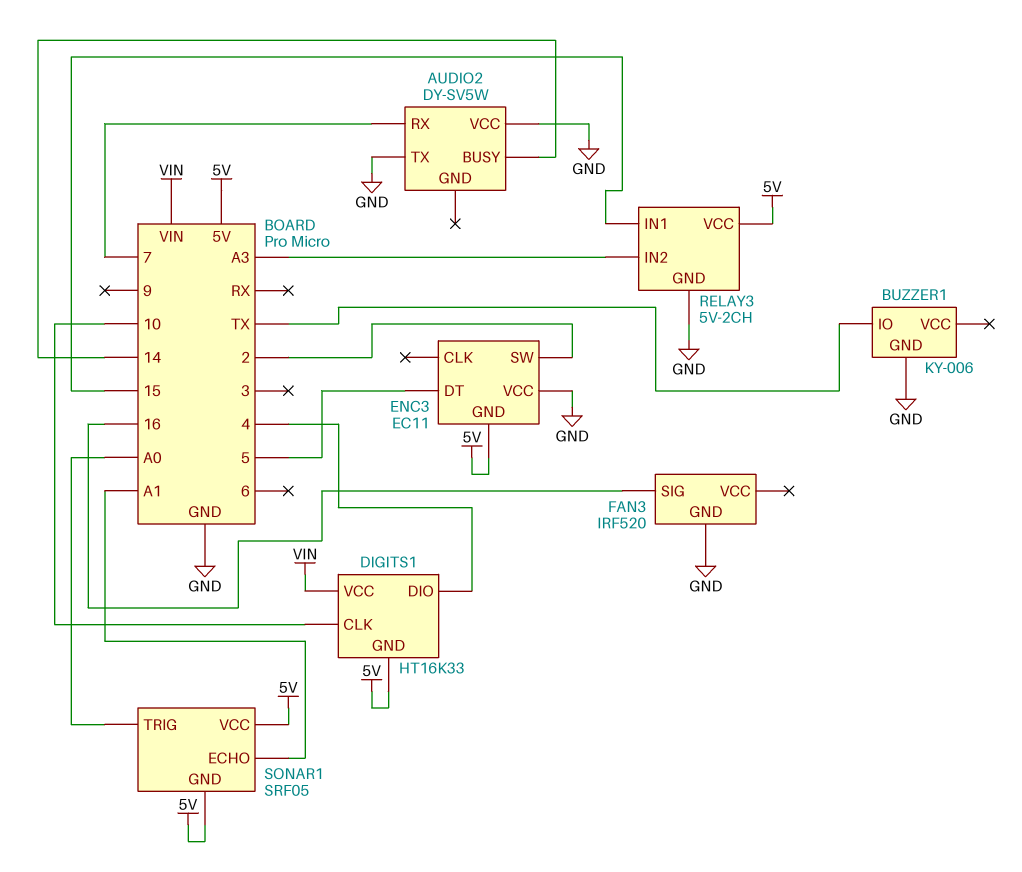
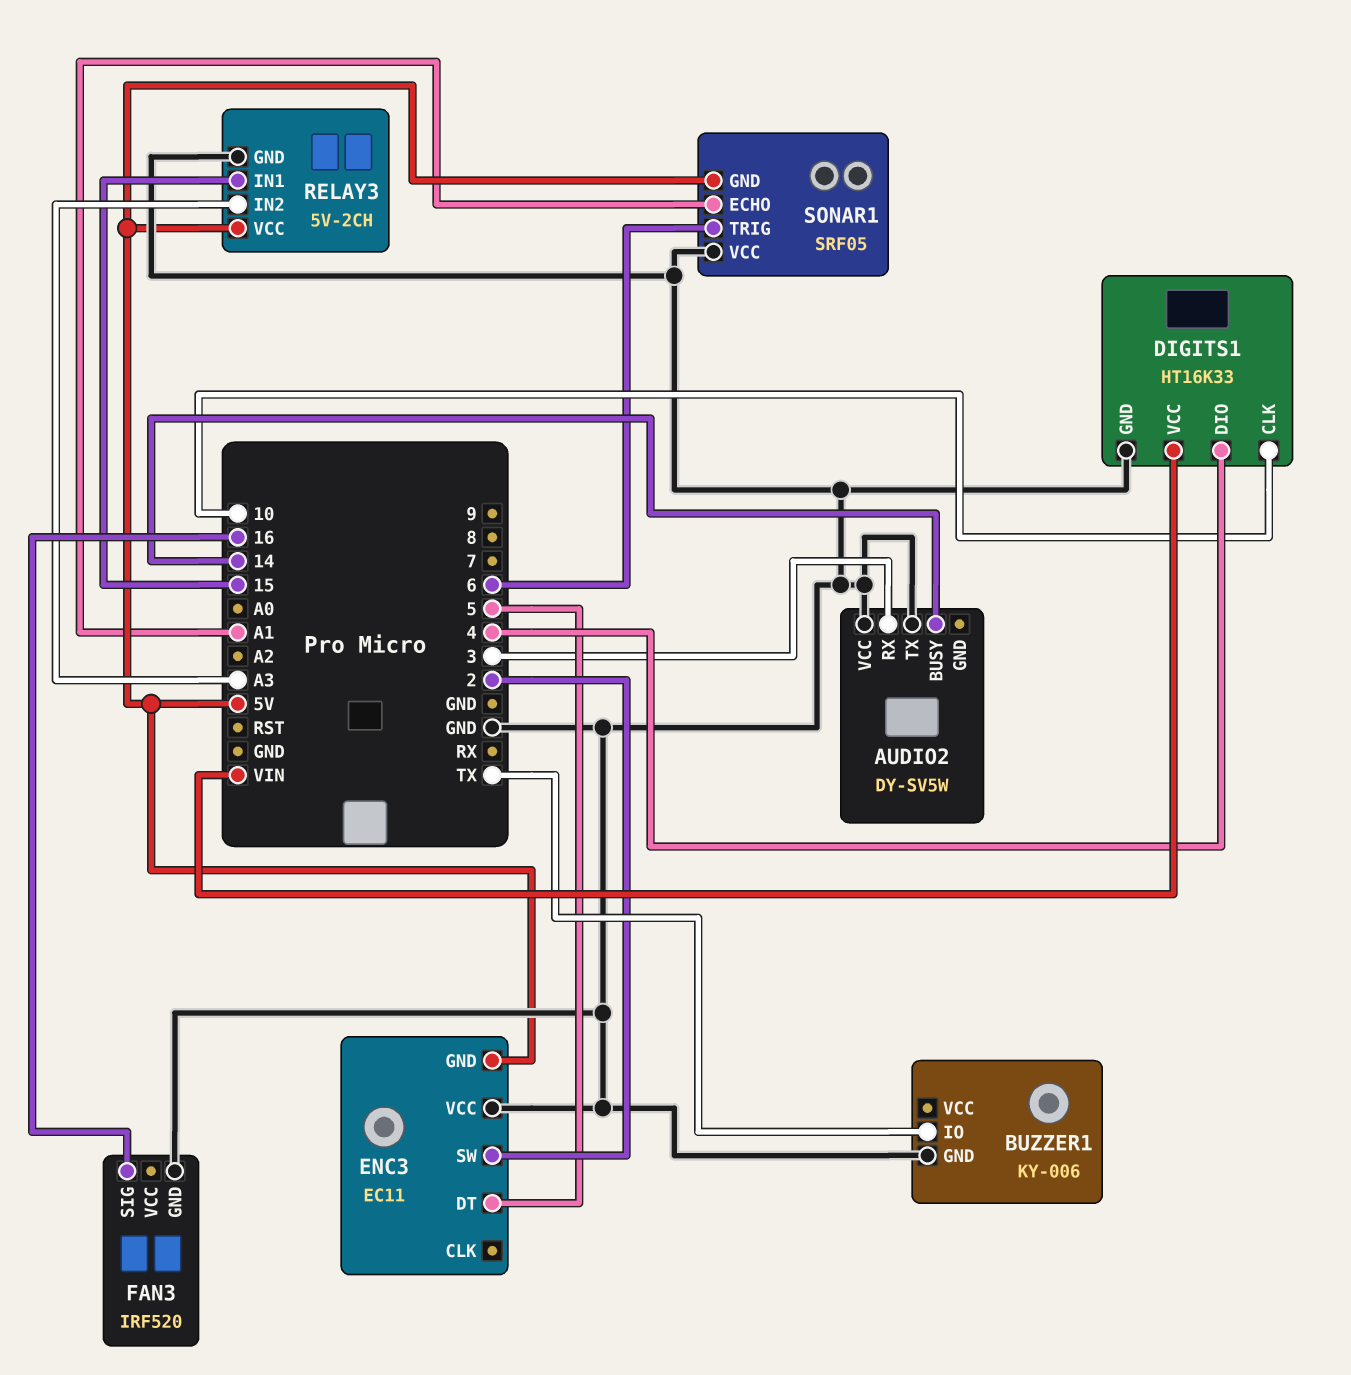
AUDIO2 pin RX: 7 -> 3
DIGITS1 pin GND: 5V -> GND
SONAR1 pin TRIG: A0 -> 6
SONAR1 pin VCC: 5V -> GND

